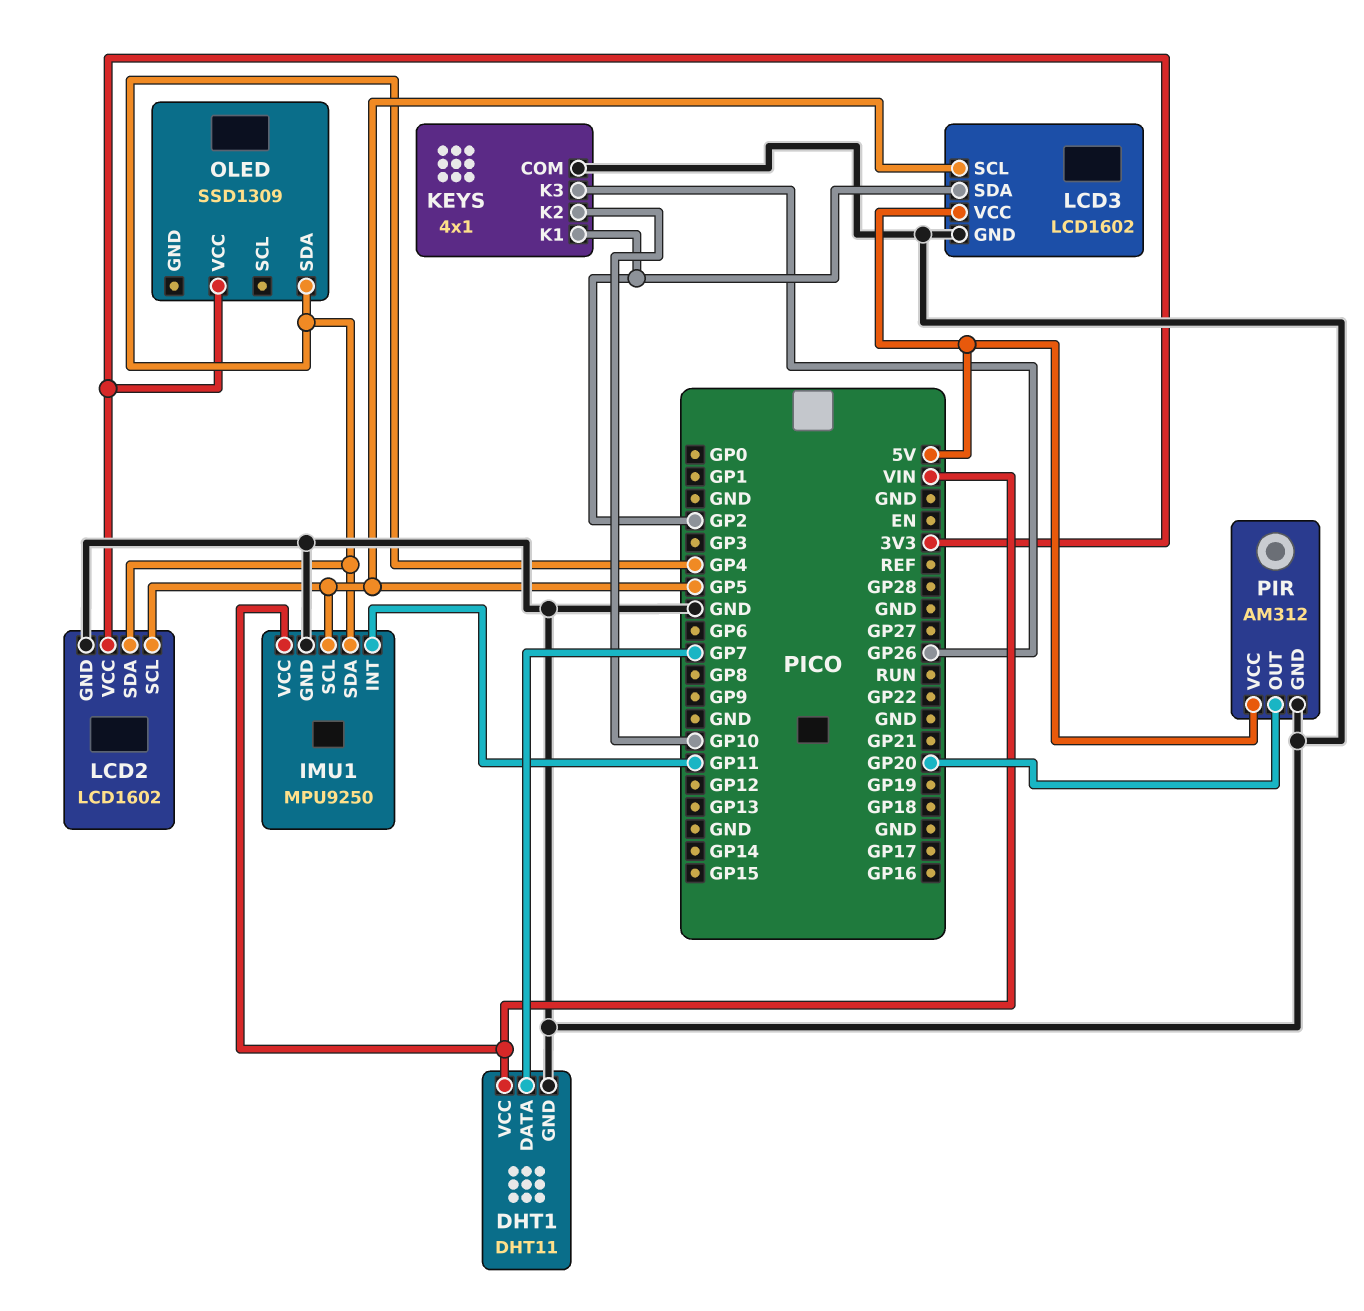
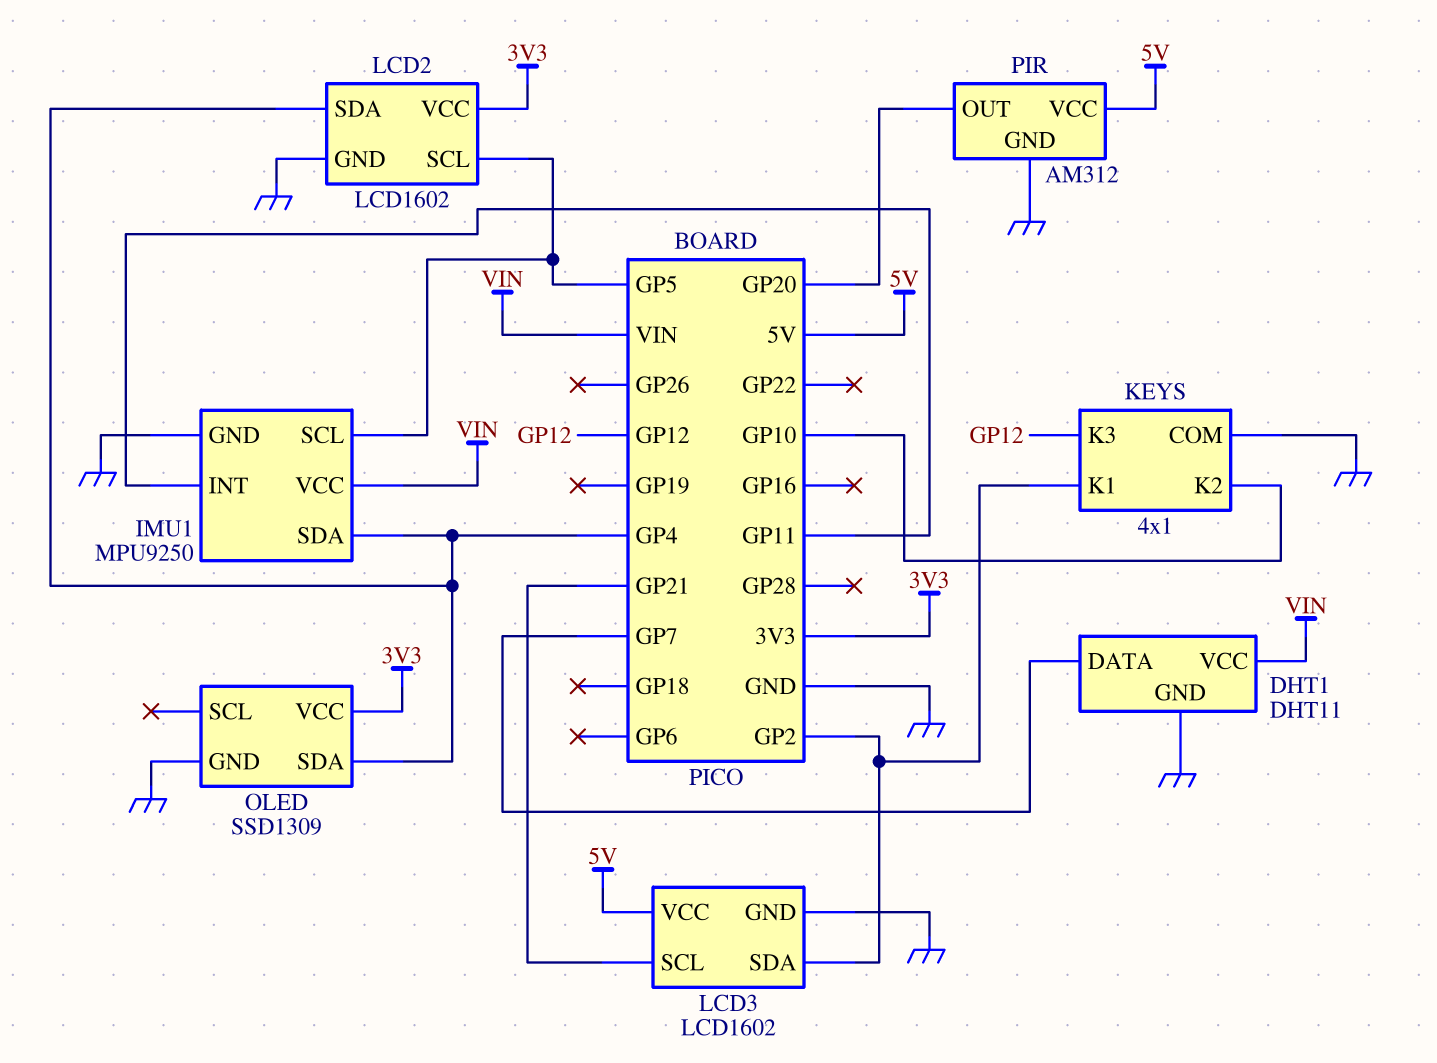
KEYS pin K3: GP26 -> GP12
LCD3 pin SCL: GP5 -> GP21
OLED pin GND: none -> GND

